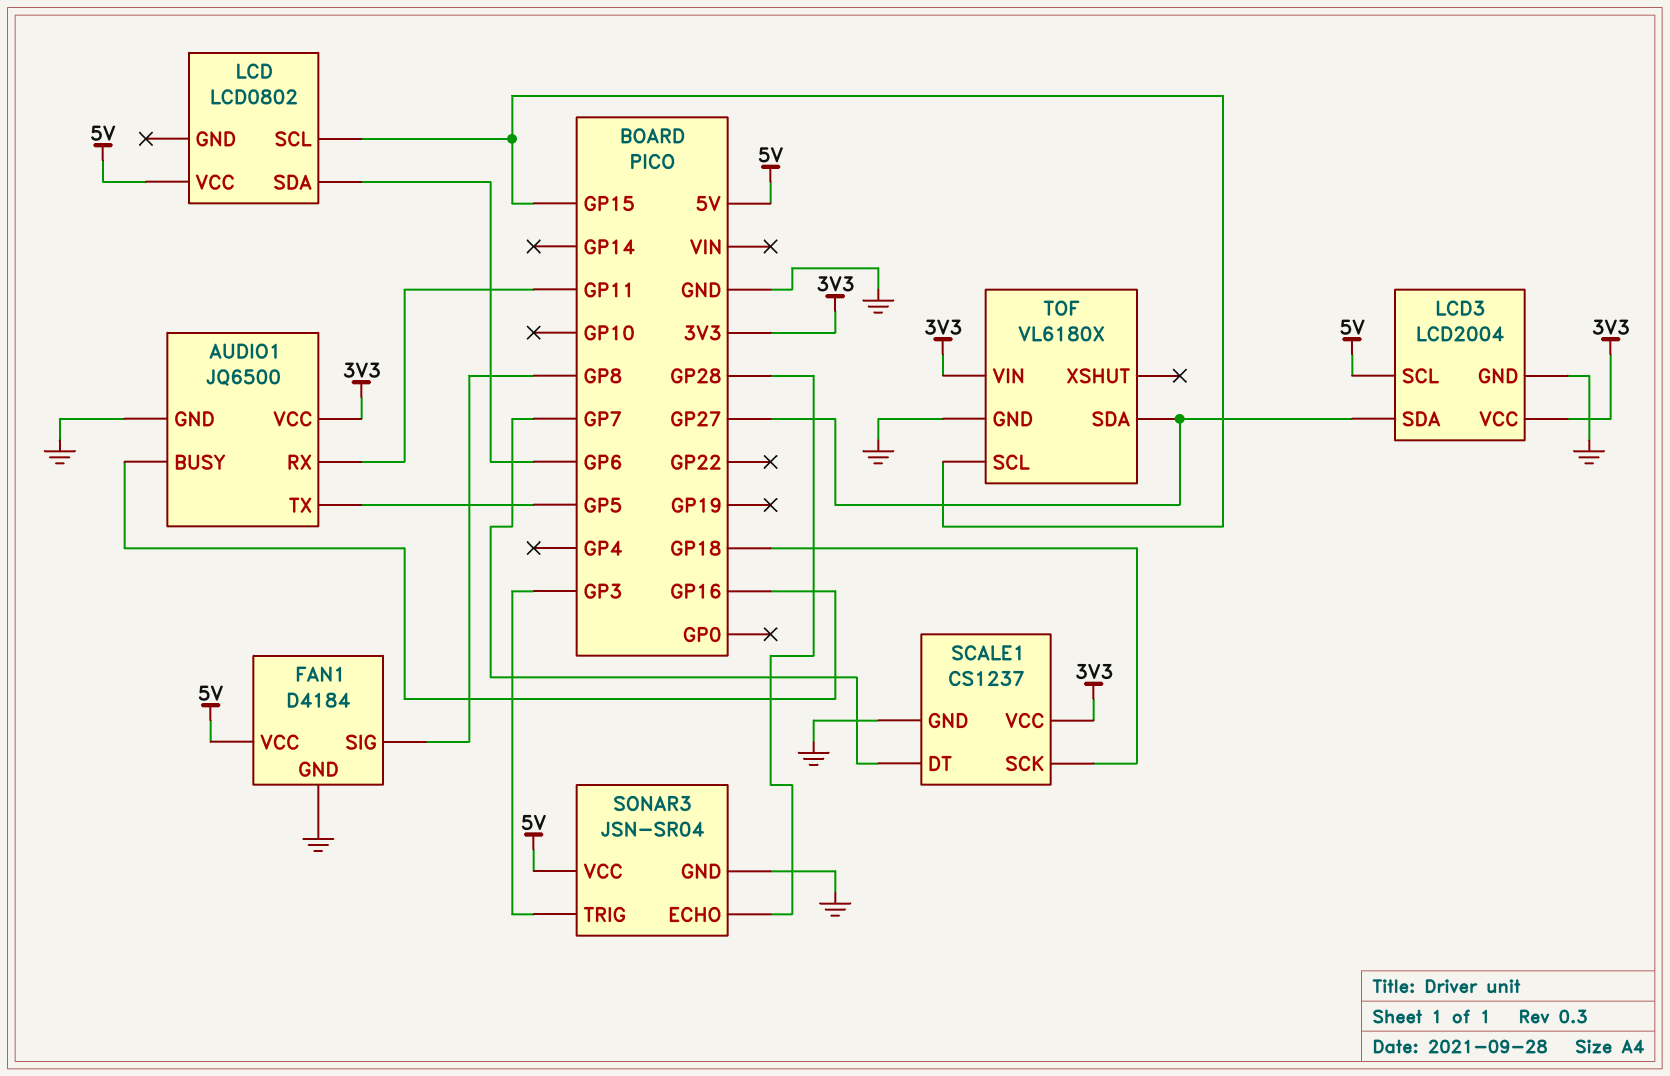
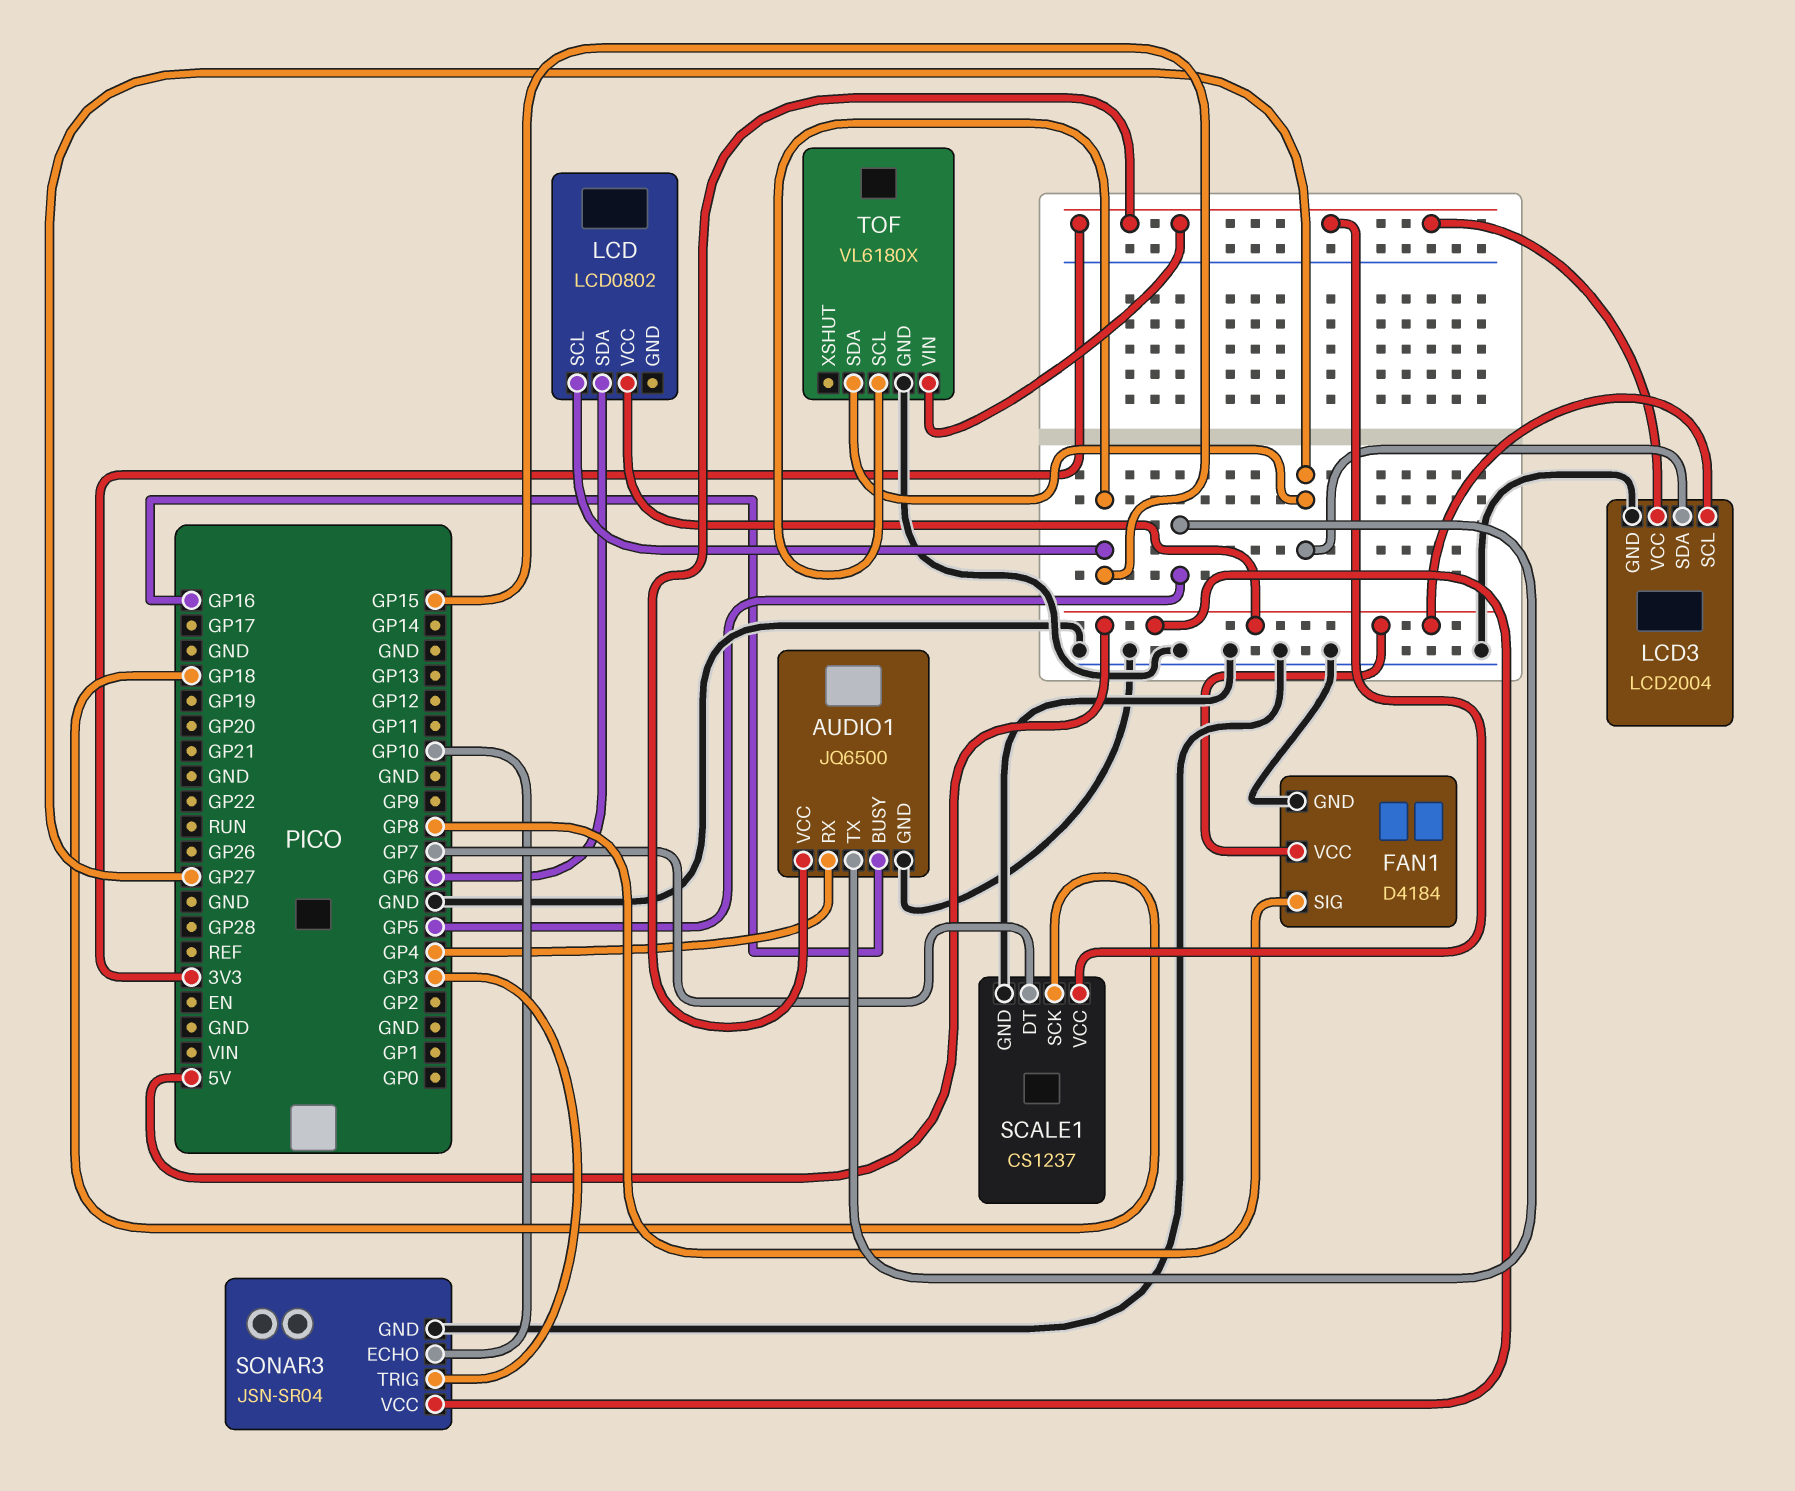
AUDIO1 pin RX: GP11 -> GP4
SONAR3 pin ECHO: GP28 -> GP10

